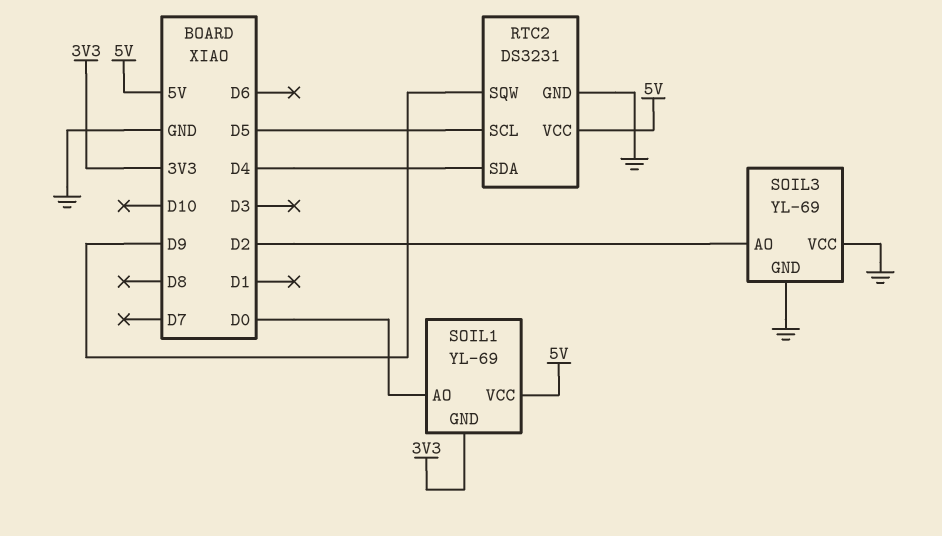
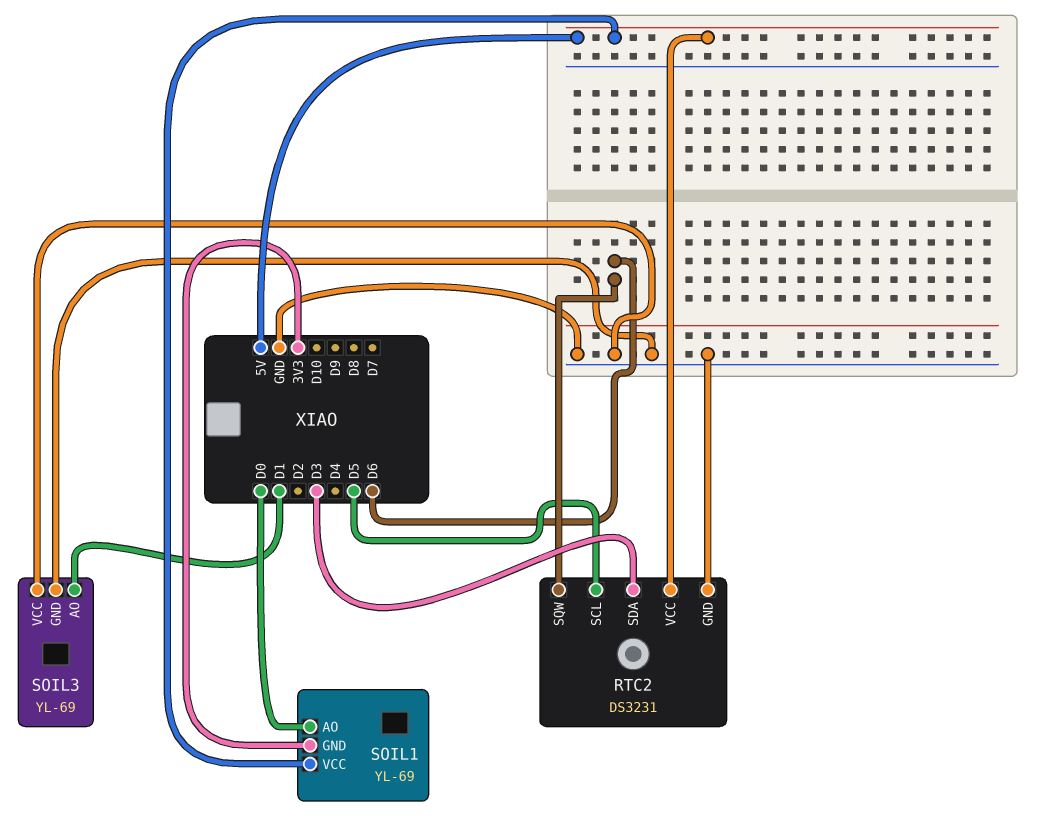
RTC2 pin SDA: D4 -> D3
RTC2 pin SQW: D9 -> D6
SOIL3 pin AO: D2 -> D1

